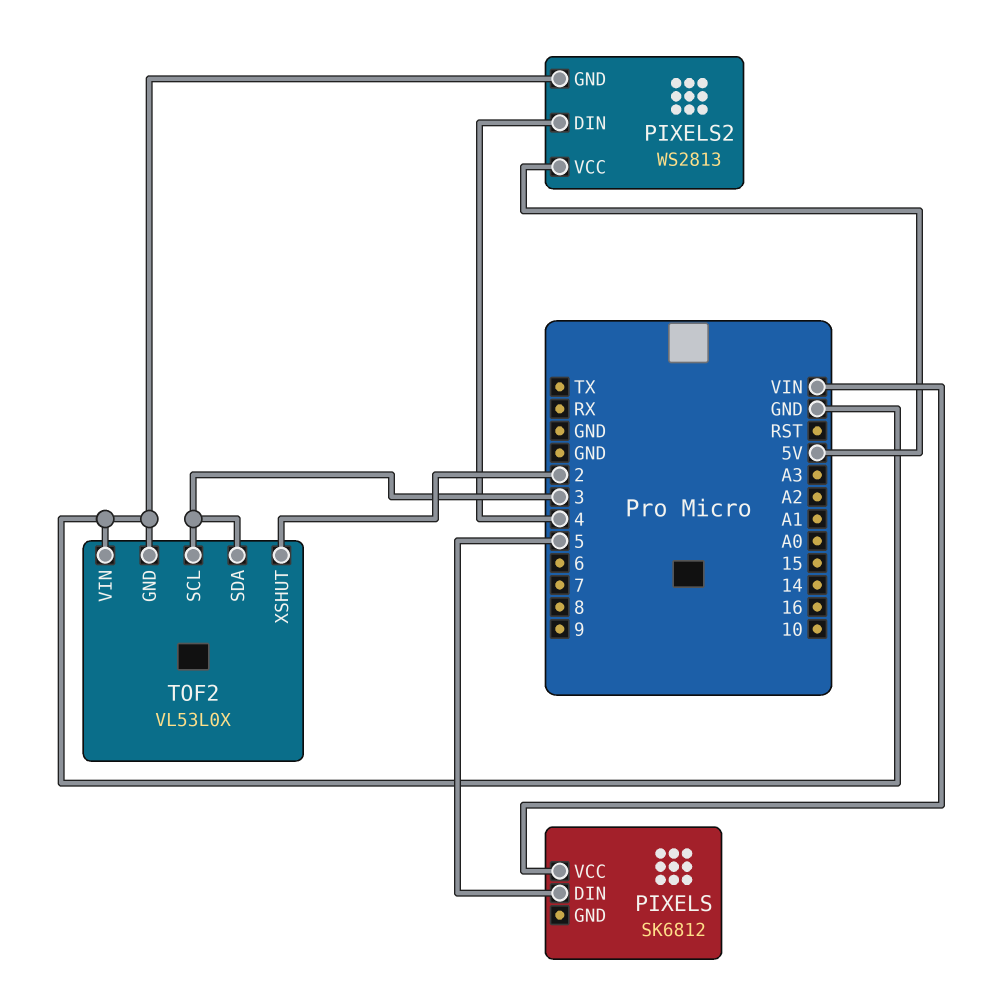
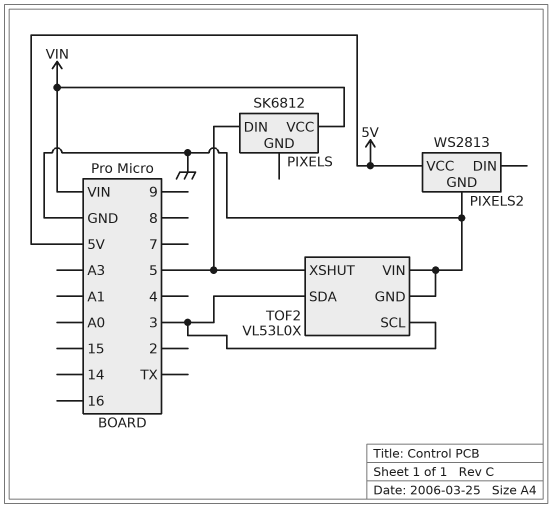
PIXELS2 pin DIN: 4 -> none
TOF2 pin XSHUT: 2 -> 5

